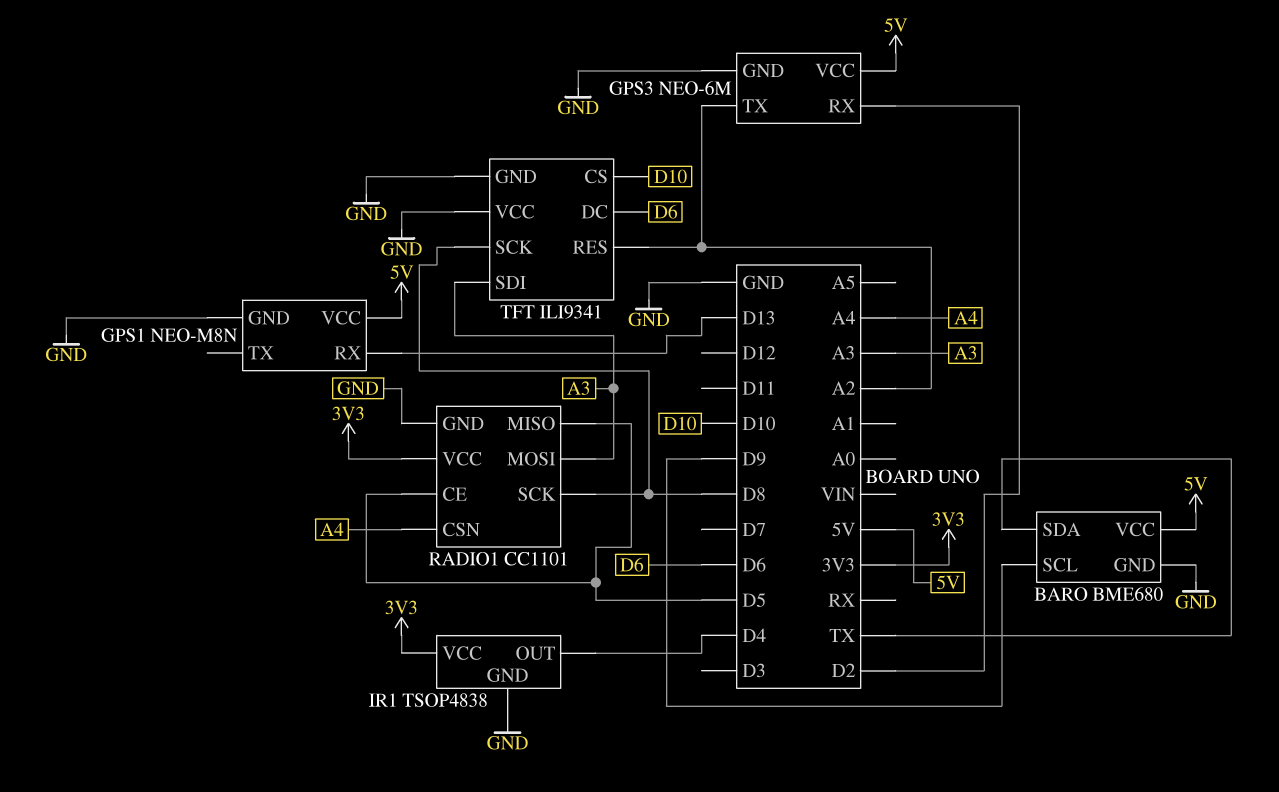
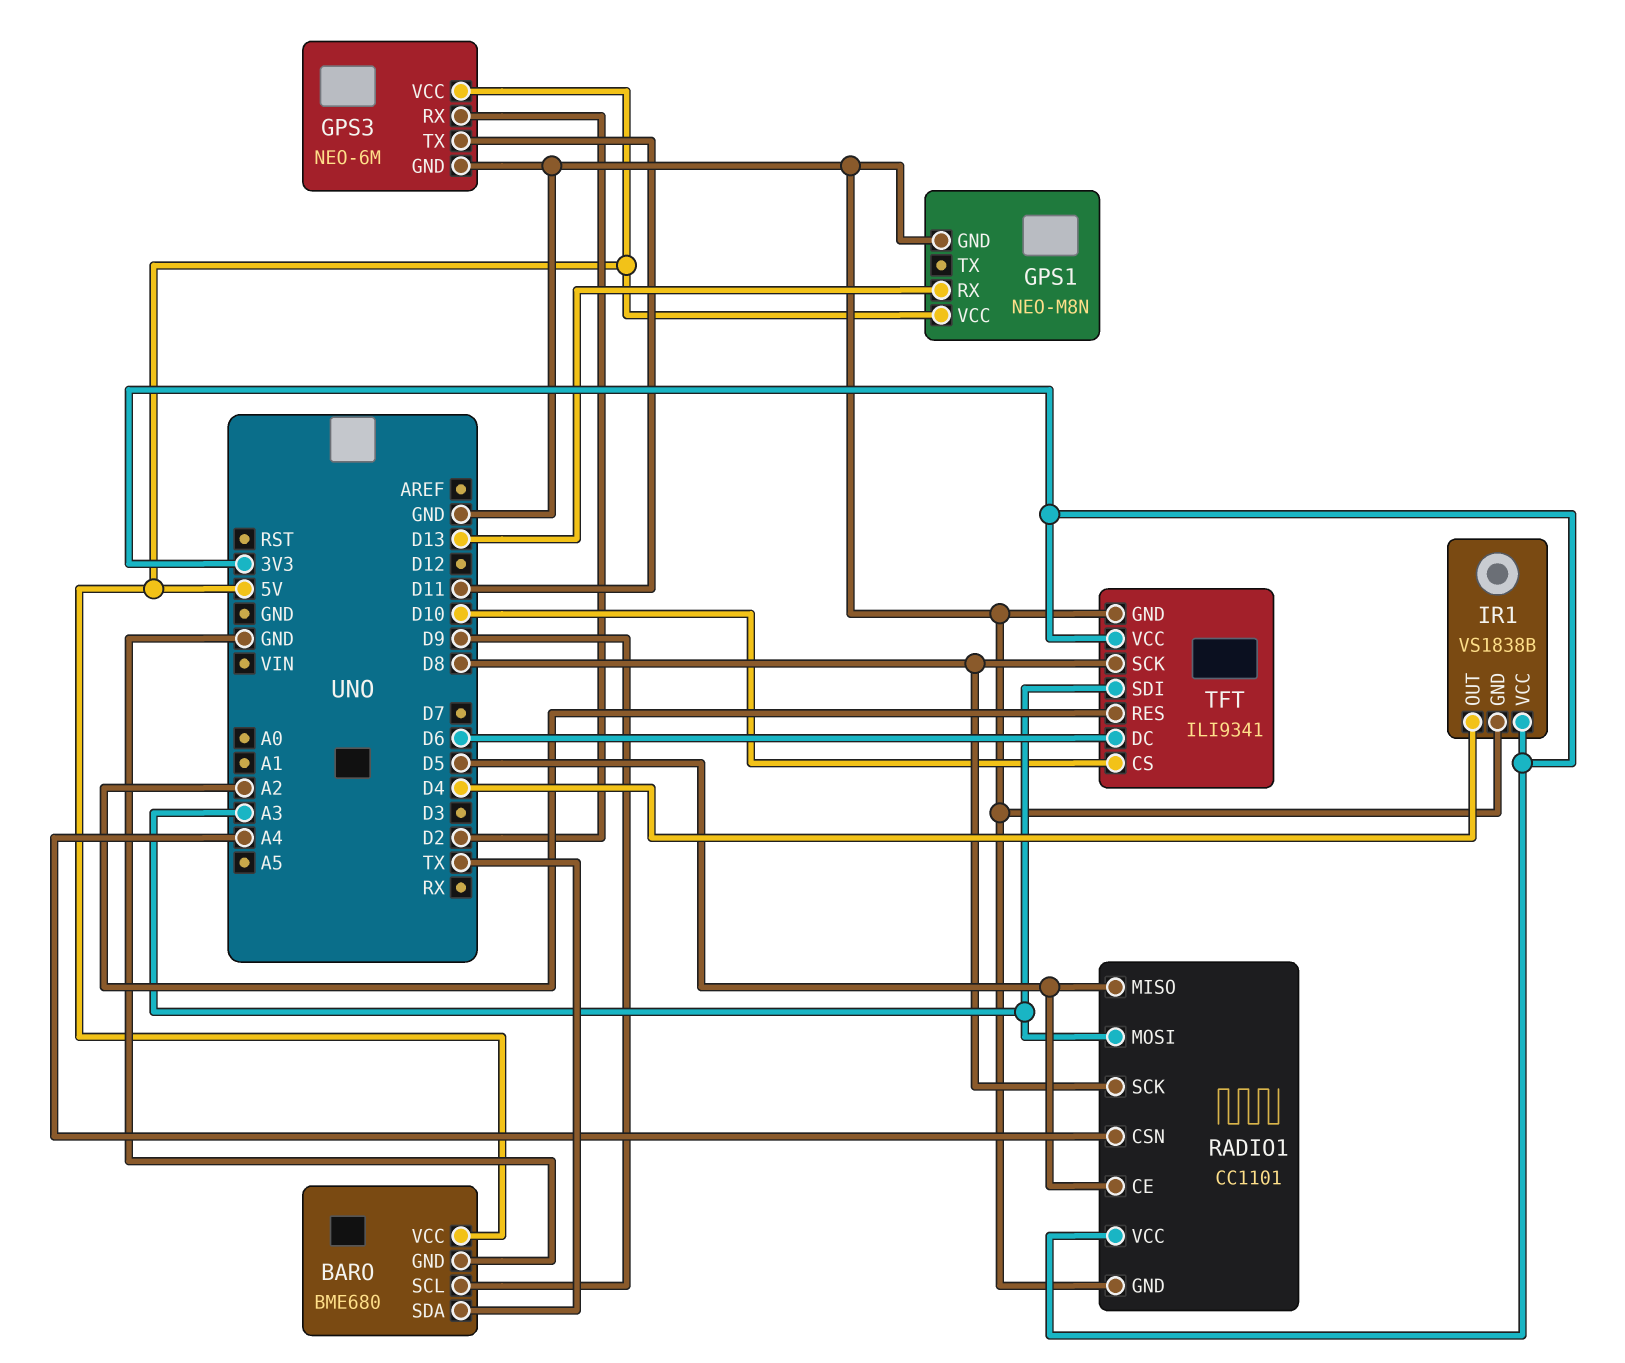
GPS3 pin TX: A2 -> D11
IR1: TSOP4838 -> VS1838B
TFT pin VCC: GND -> 3V3

